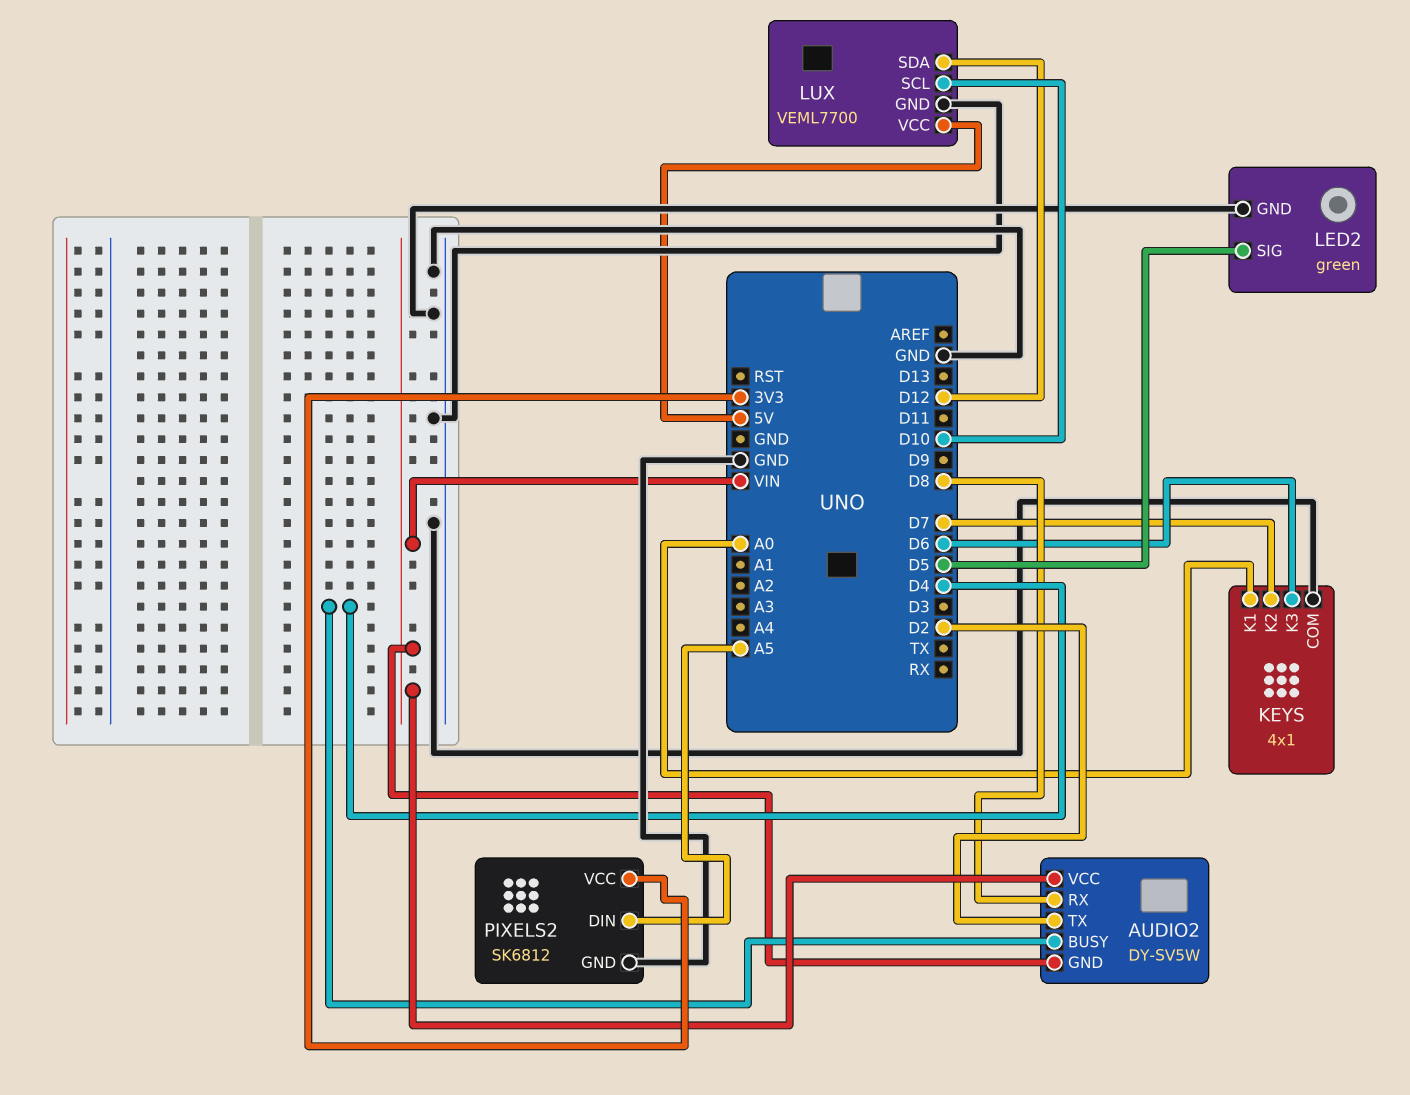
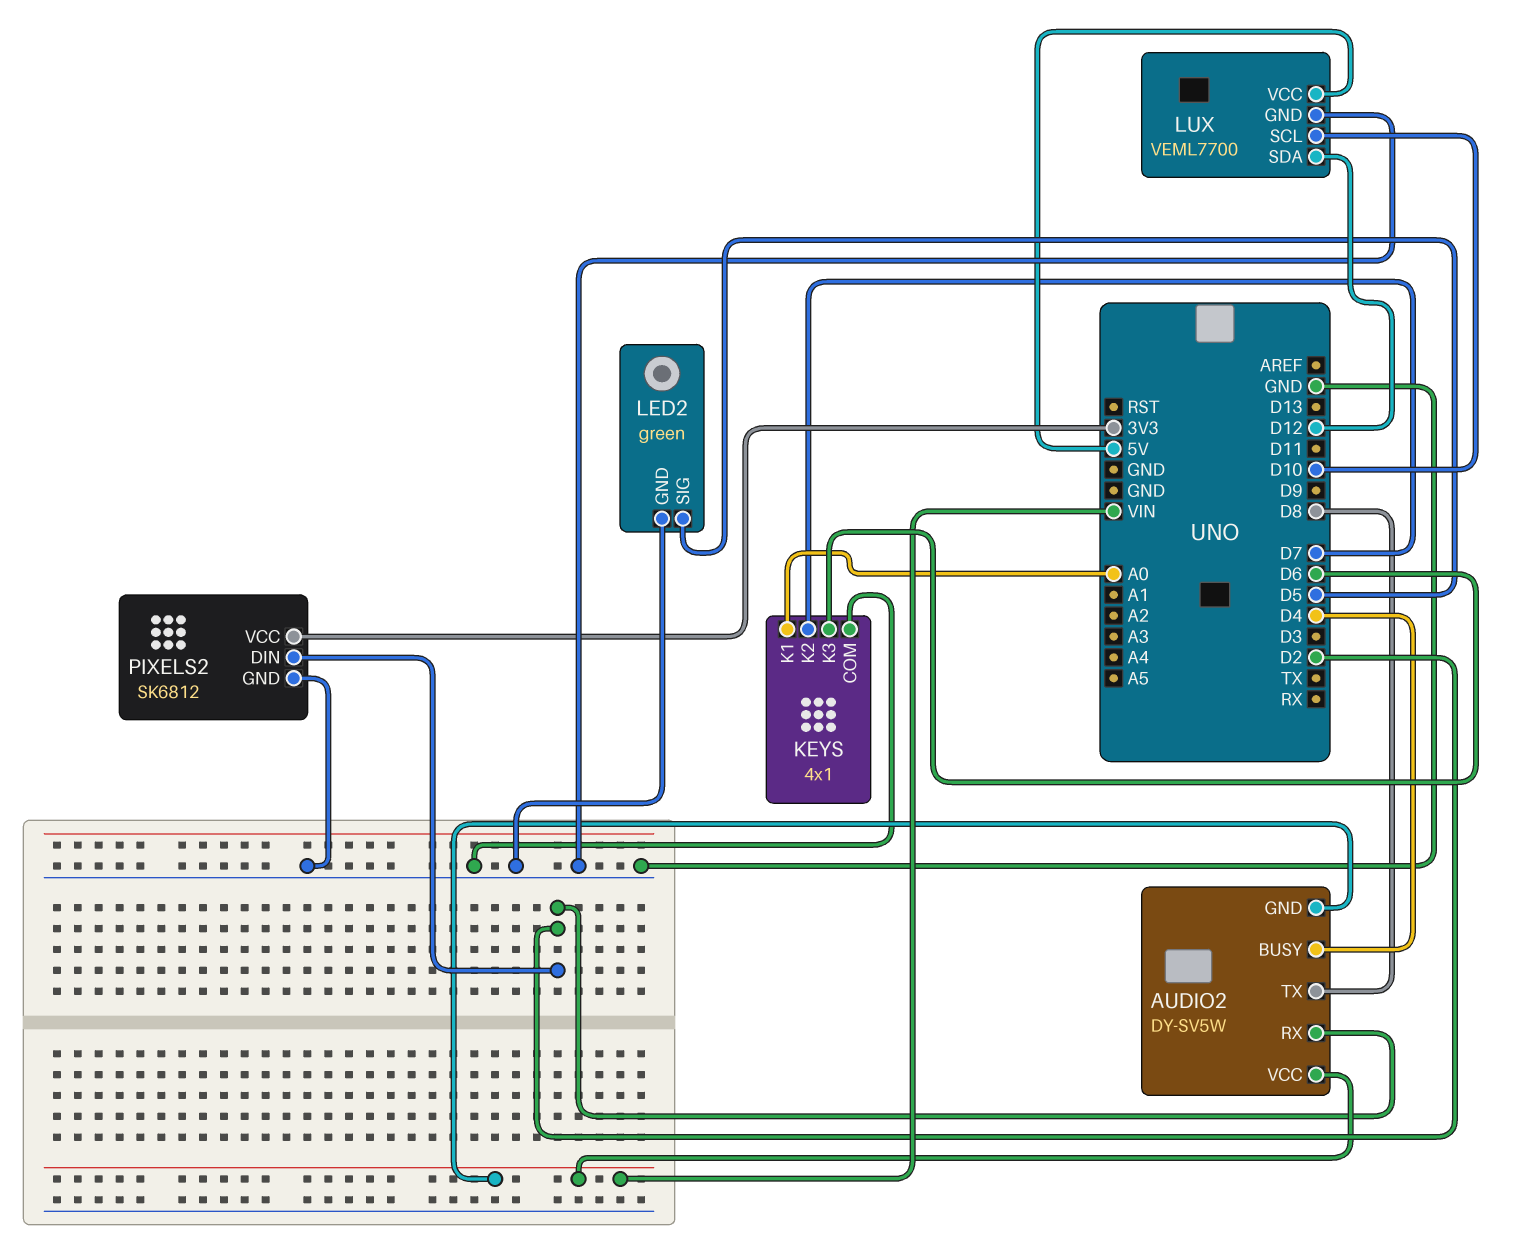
AUDIO2 pin RX: D8 -> D2
AUDIO2 pin TX: D2 -> D8
PIXELS2 pin DIN: A5 -> D2

